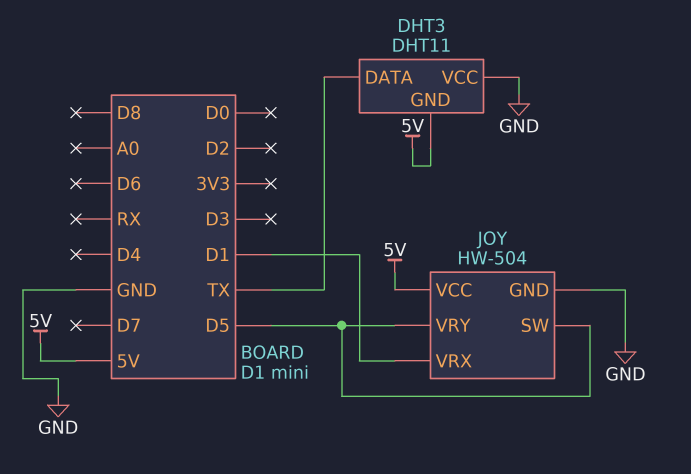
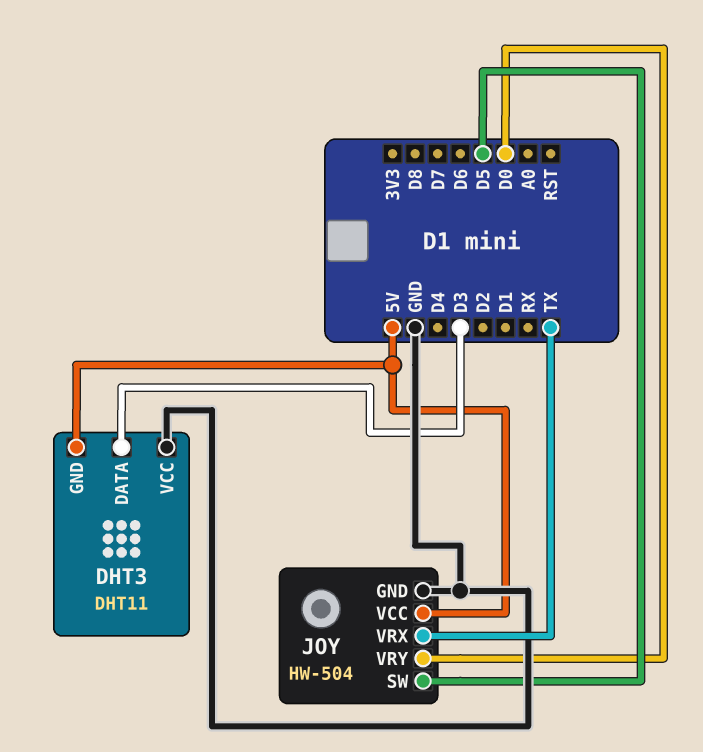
DHT3 pin DATA: TX -> D3
JOY pin VRX: D1 -> TX
JOY pin VRY: D5 -> D0

